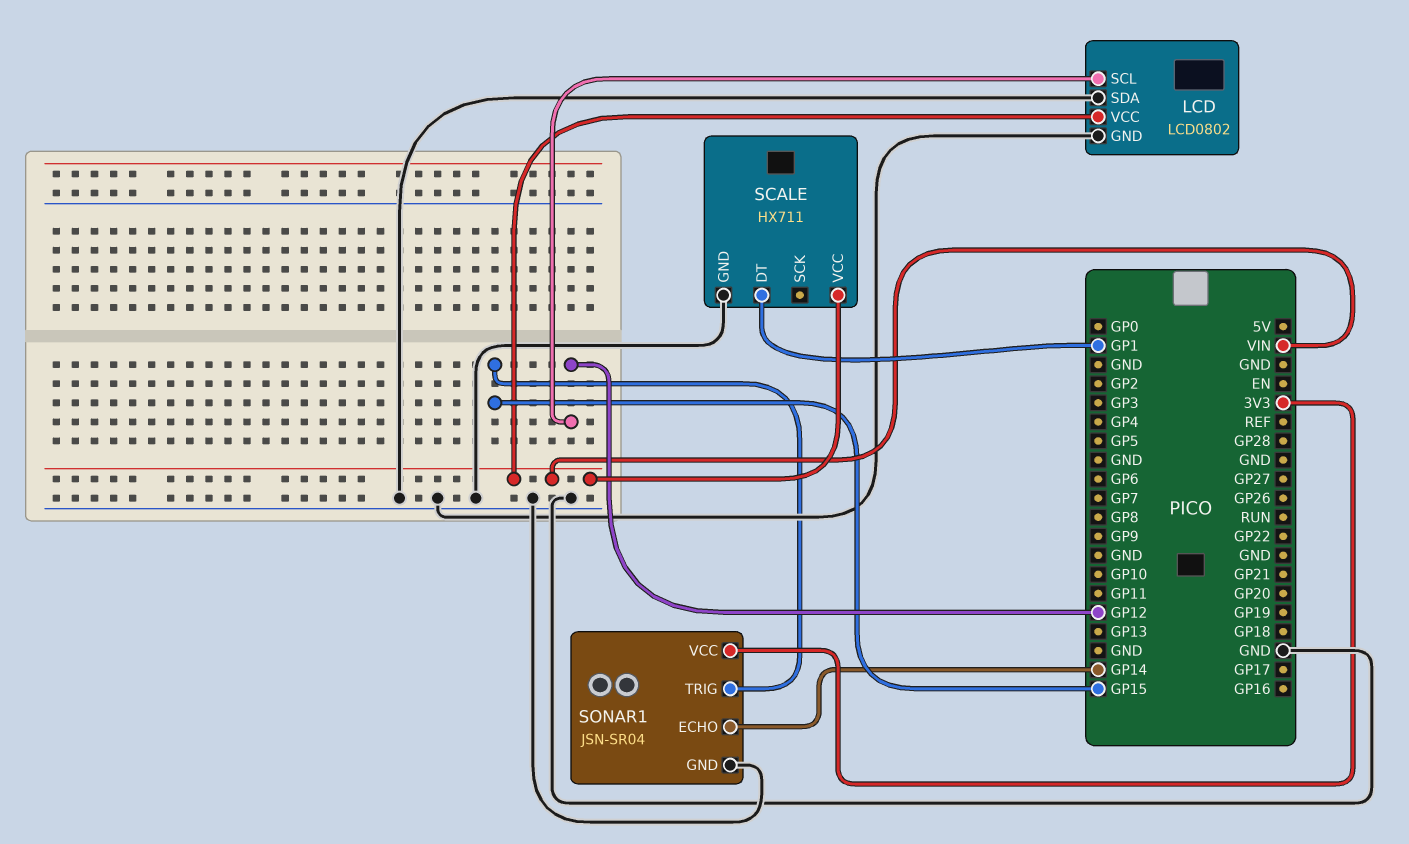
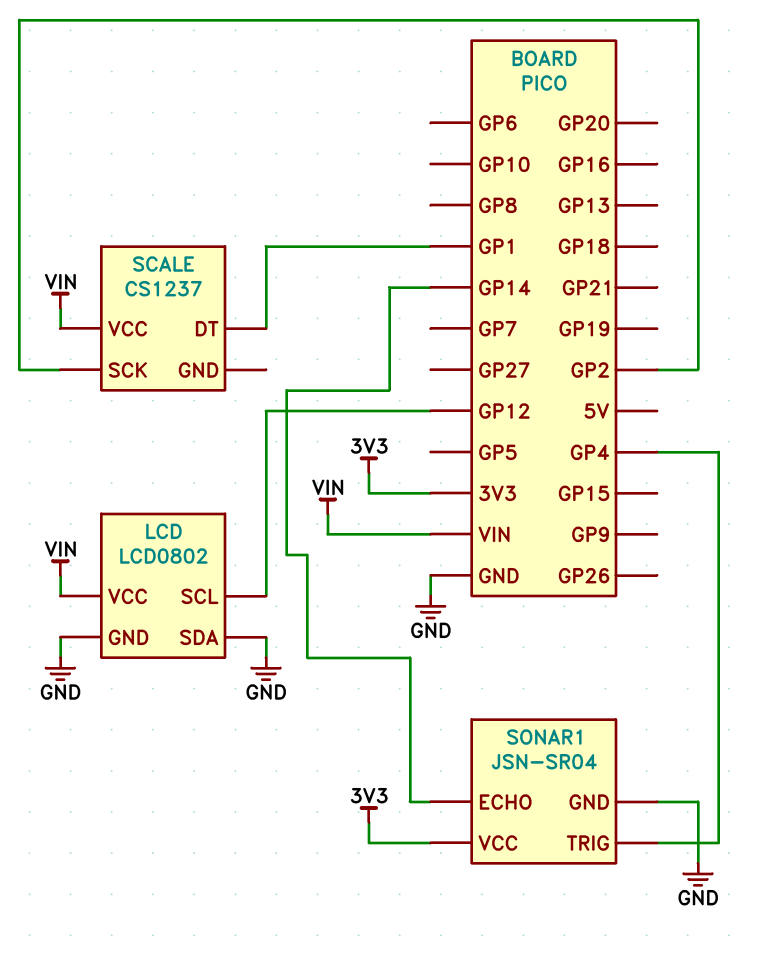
SCALE: HX711 -> CS1237
SCALE pin GND: GND -> none
SCALE pin SCK: none -> GP2
SONAR1 pin TRIG: GP15 -> GP4

